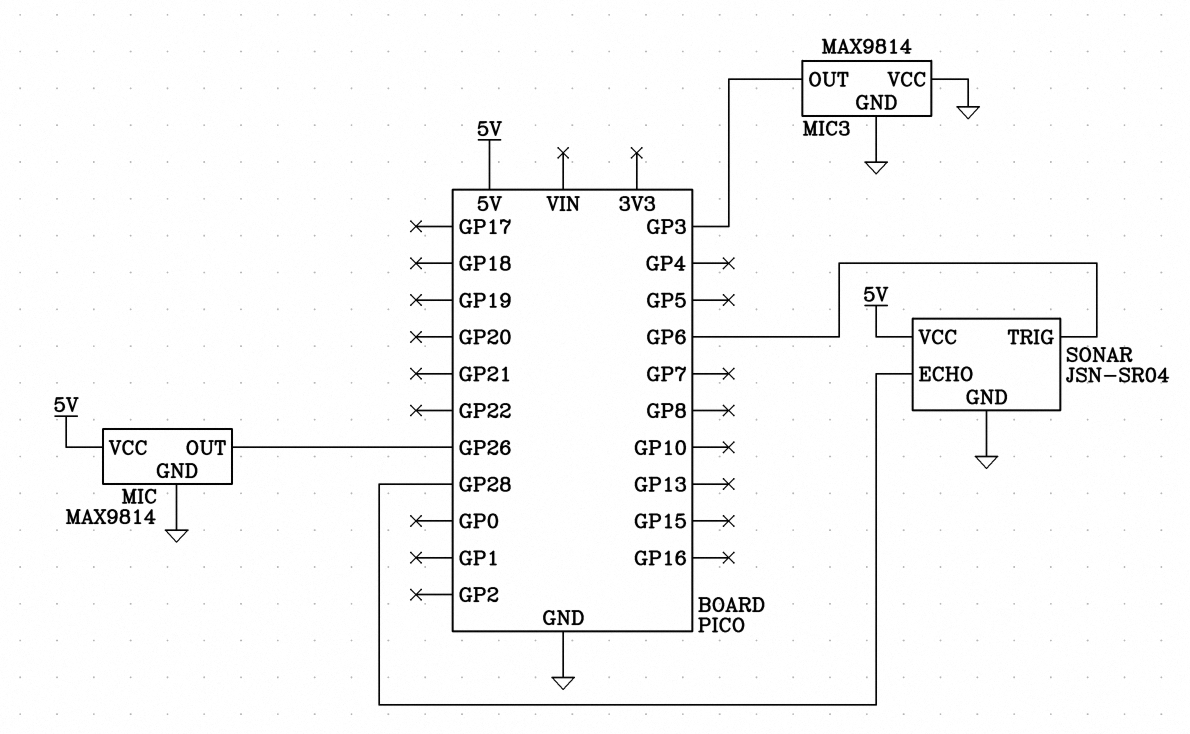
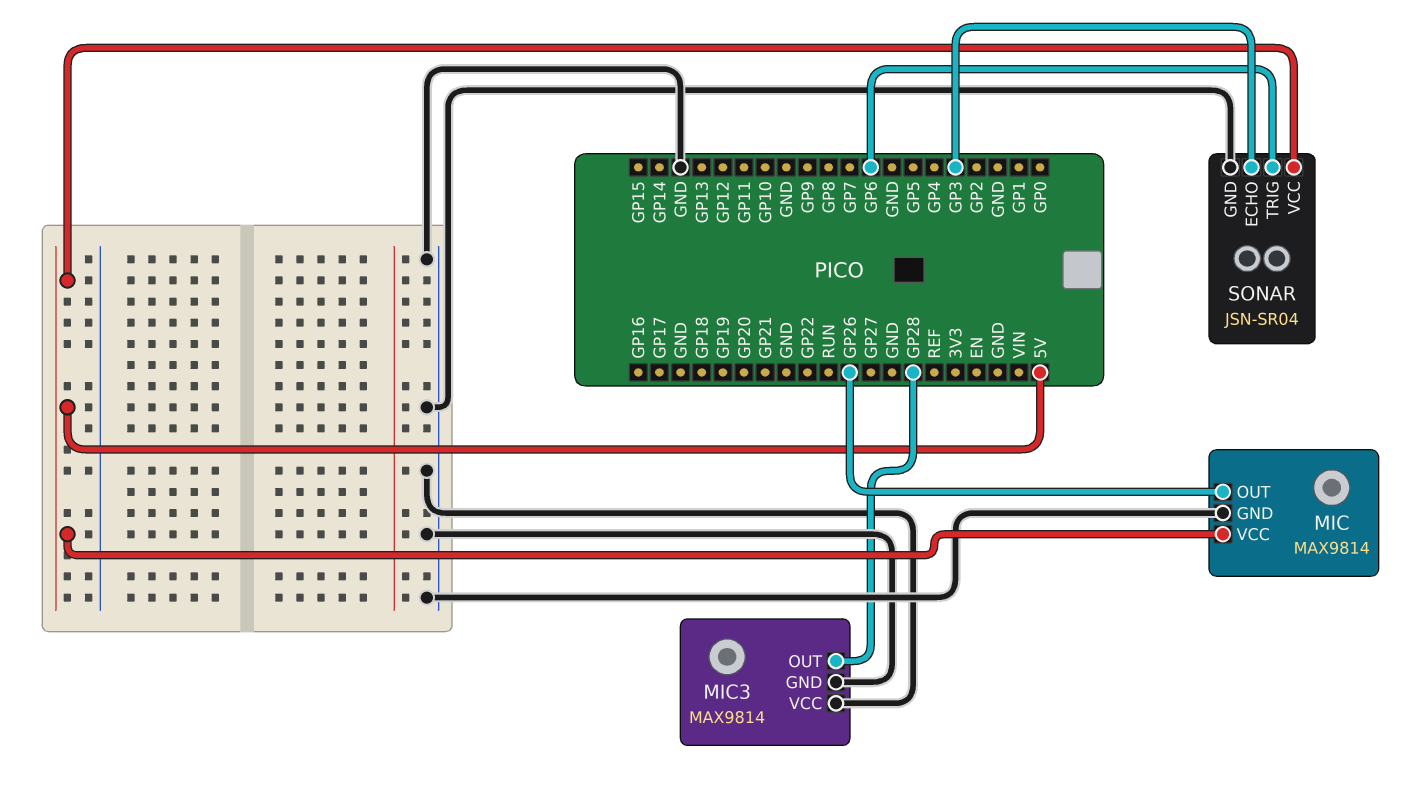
MIC3 pin OUT: GP3 -> GP28
SONAR pin ECHO: GP28 -> GP3

